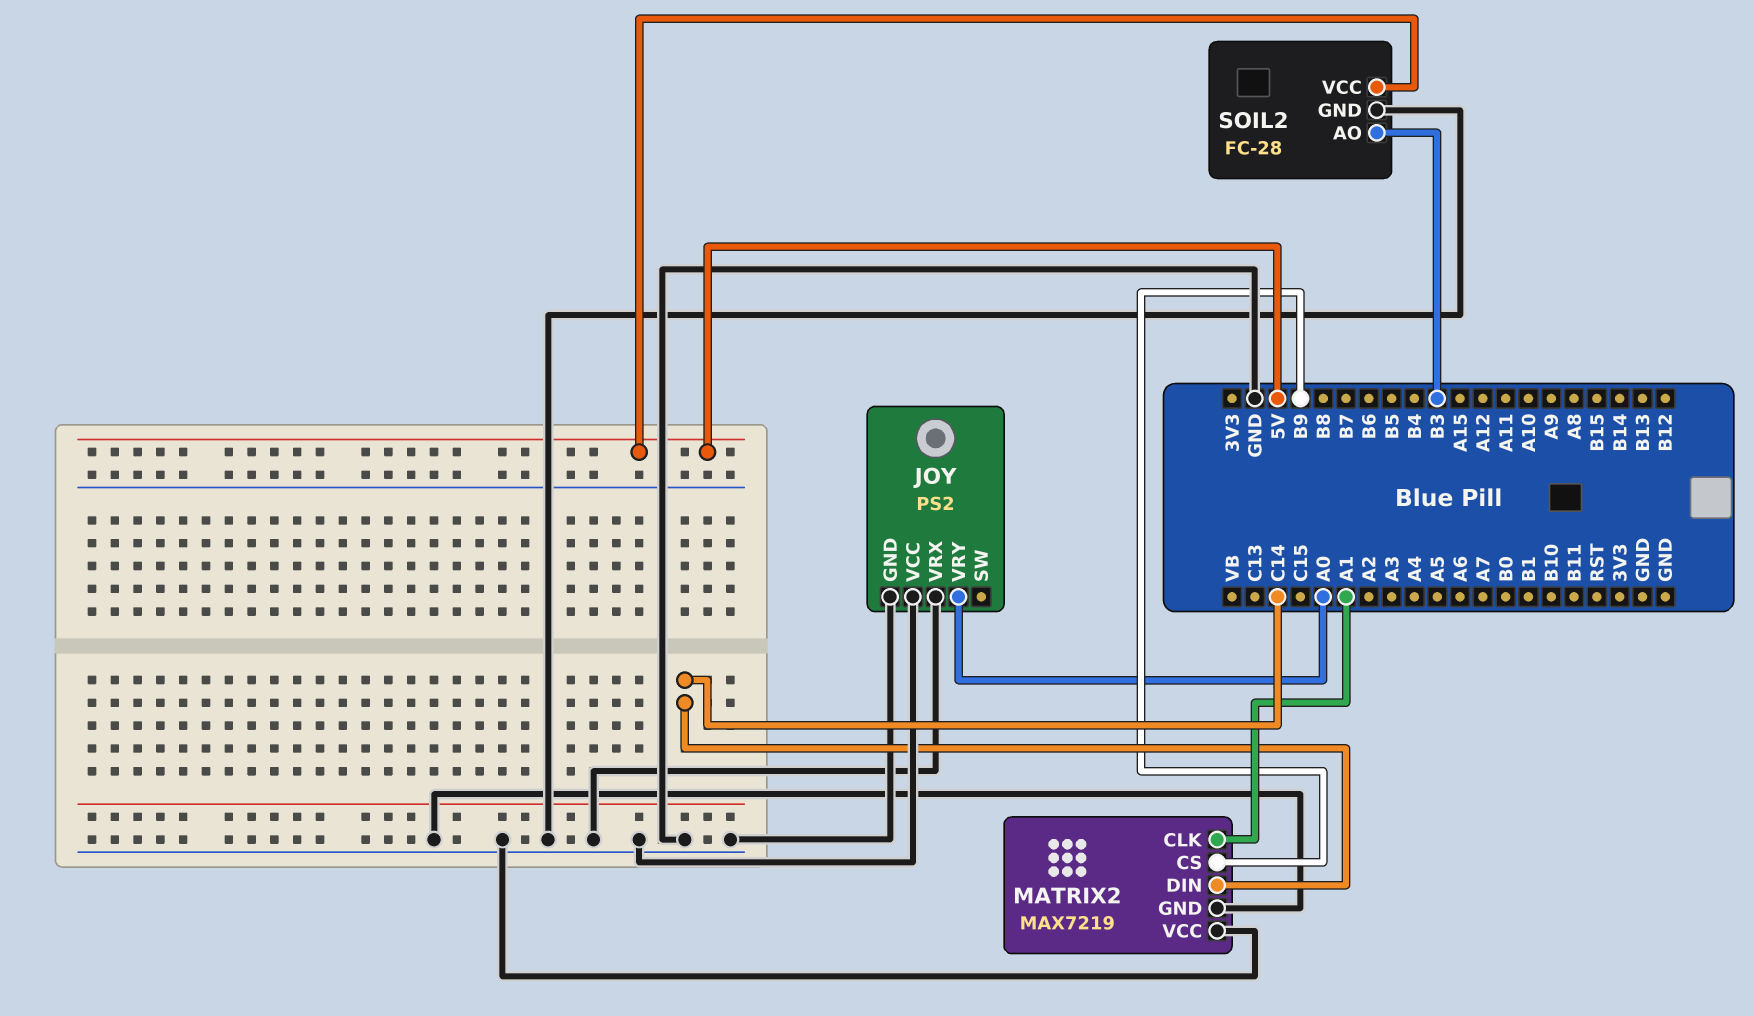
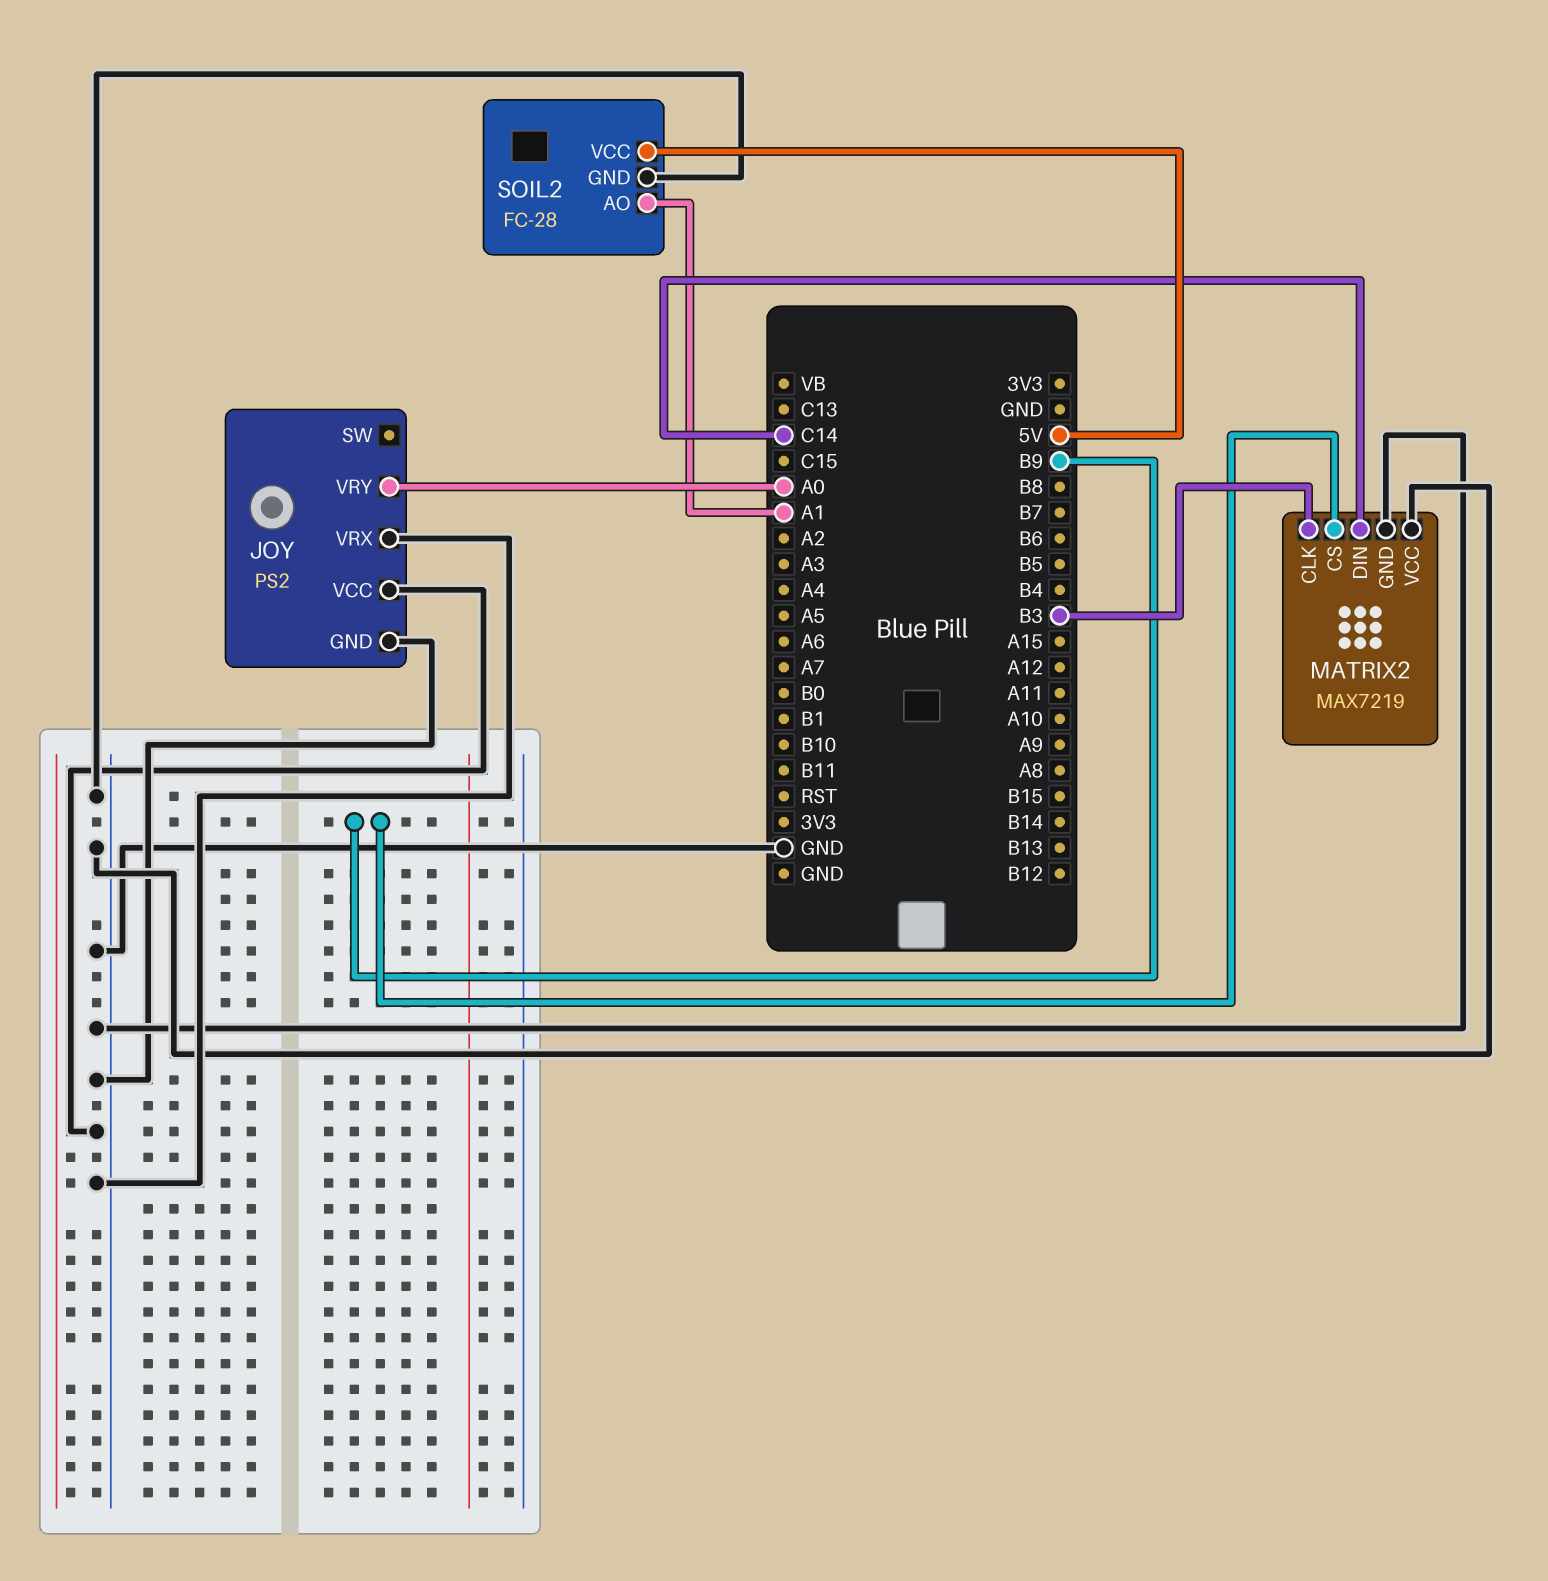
MATRIX2 pin CLK: A1 -> B3
SOIL2 pin AO: B3 -> A1

